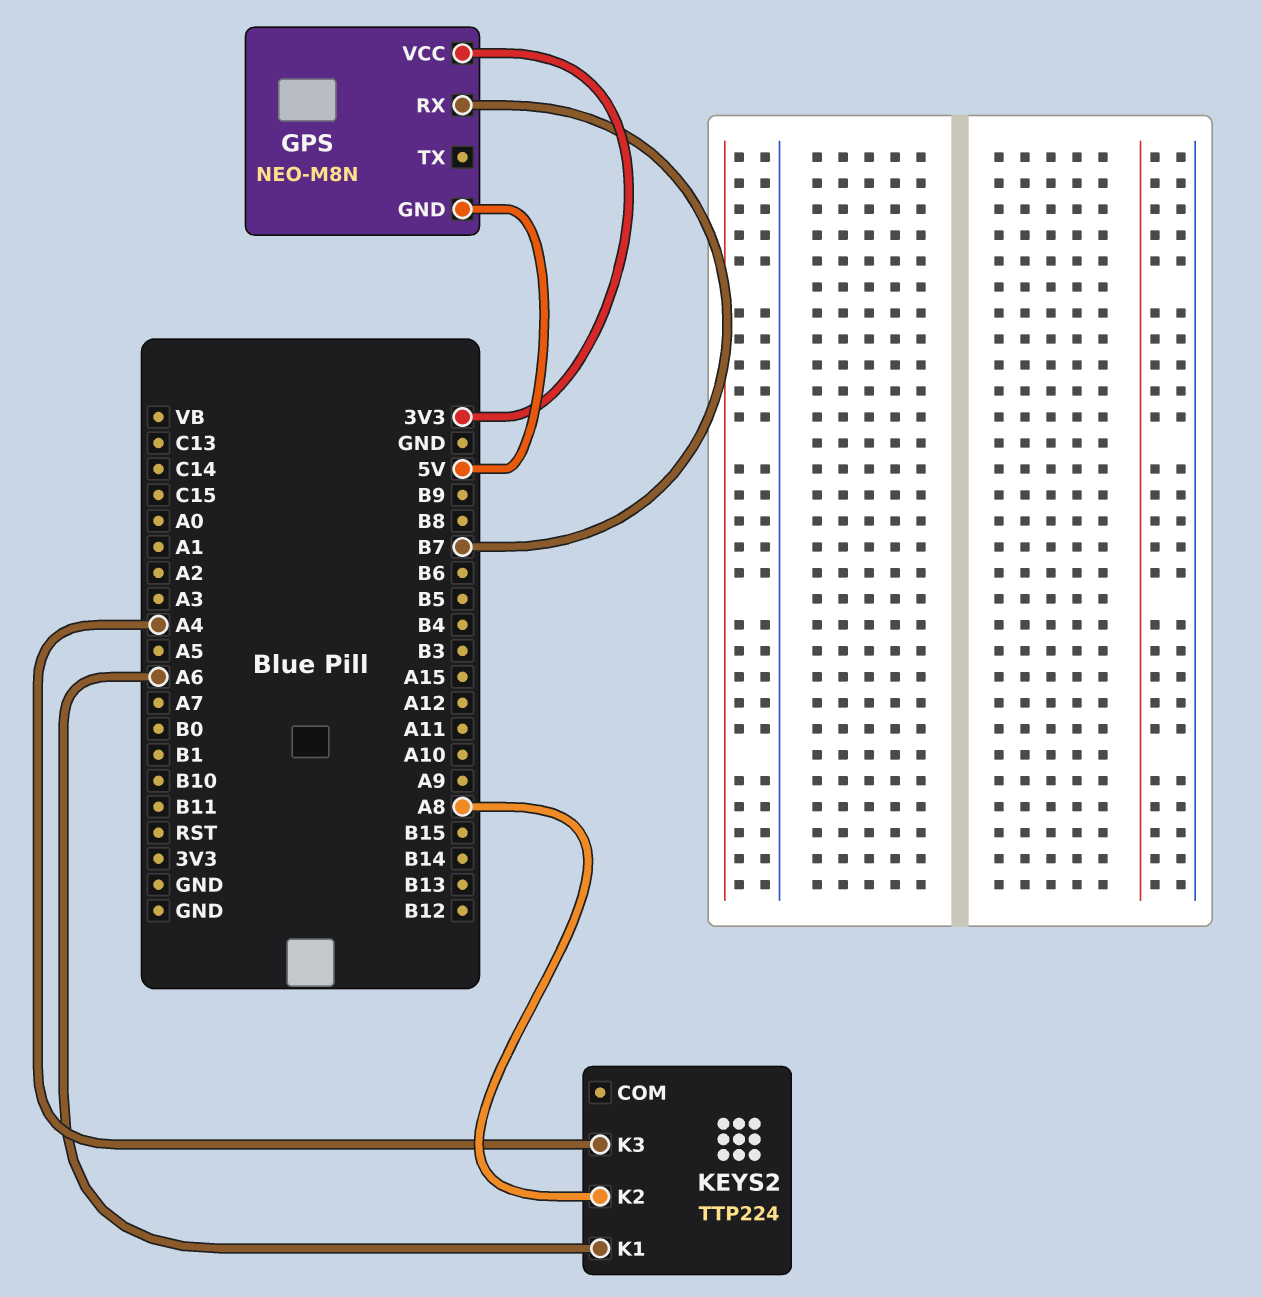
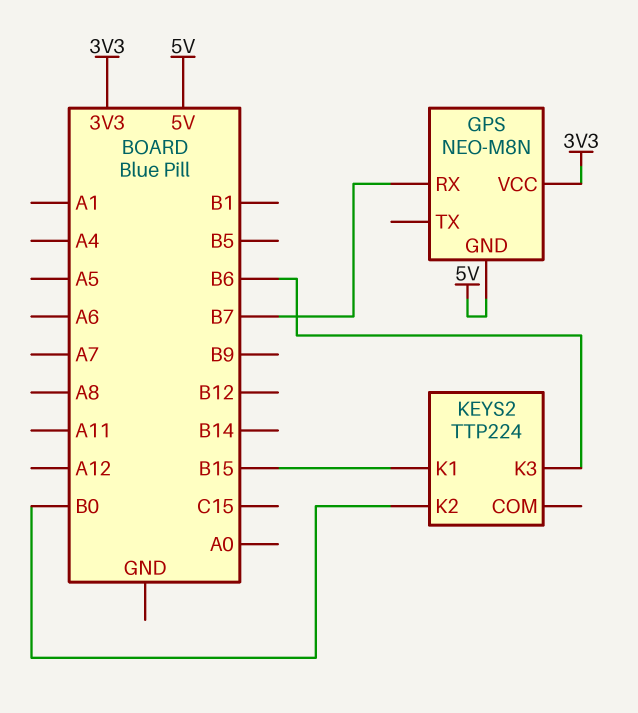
KEYS2 pin K1: A6 -> B15
KEYS2 pin K2: A8 -> B0
KEYS2 pin K3: A4 -> B6

